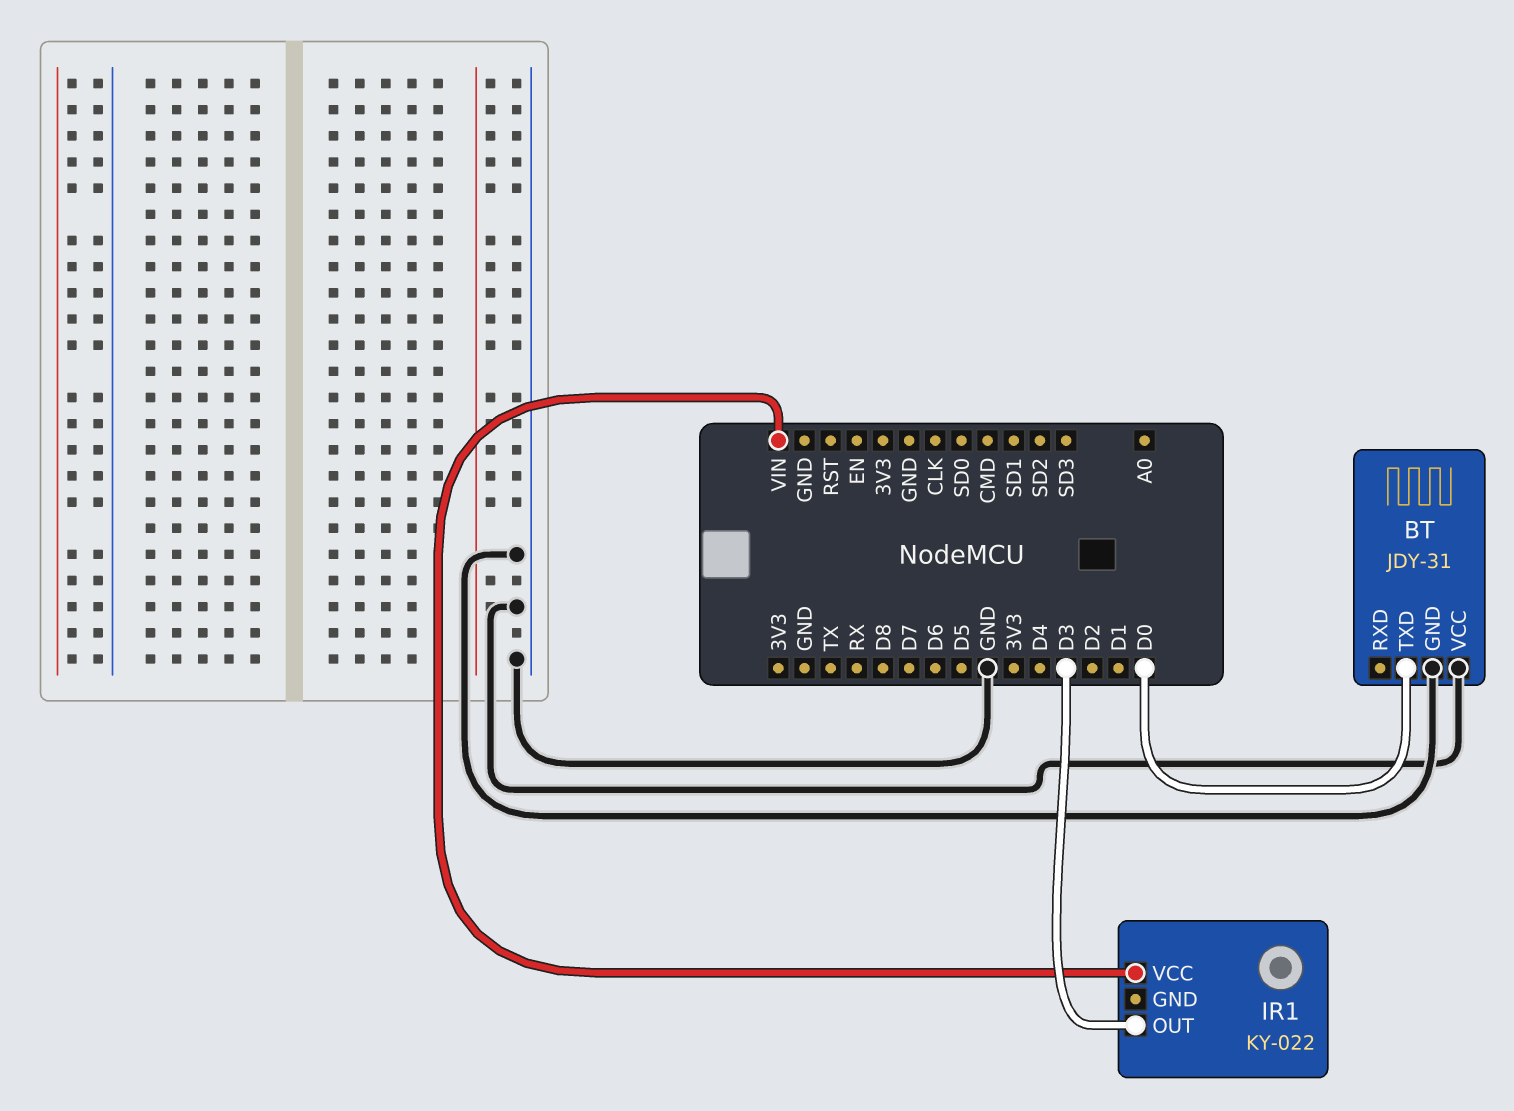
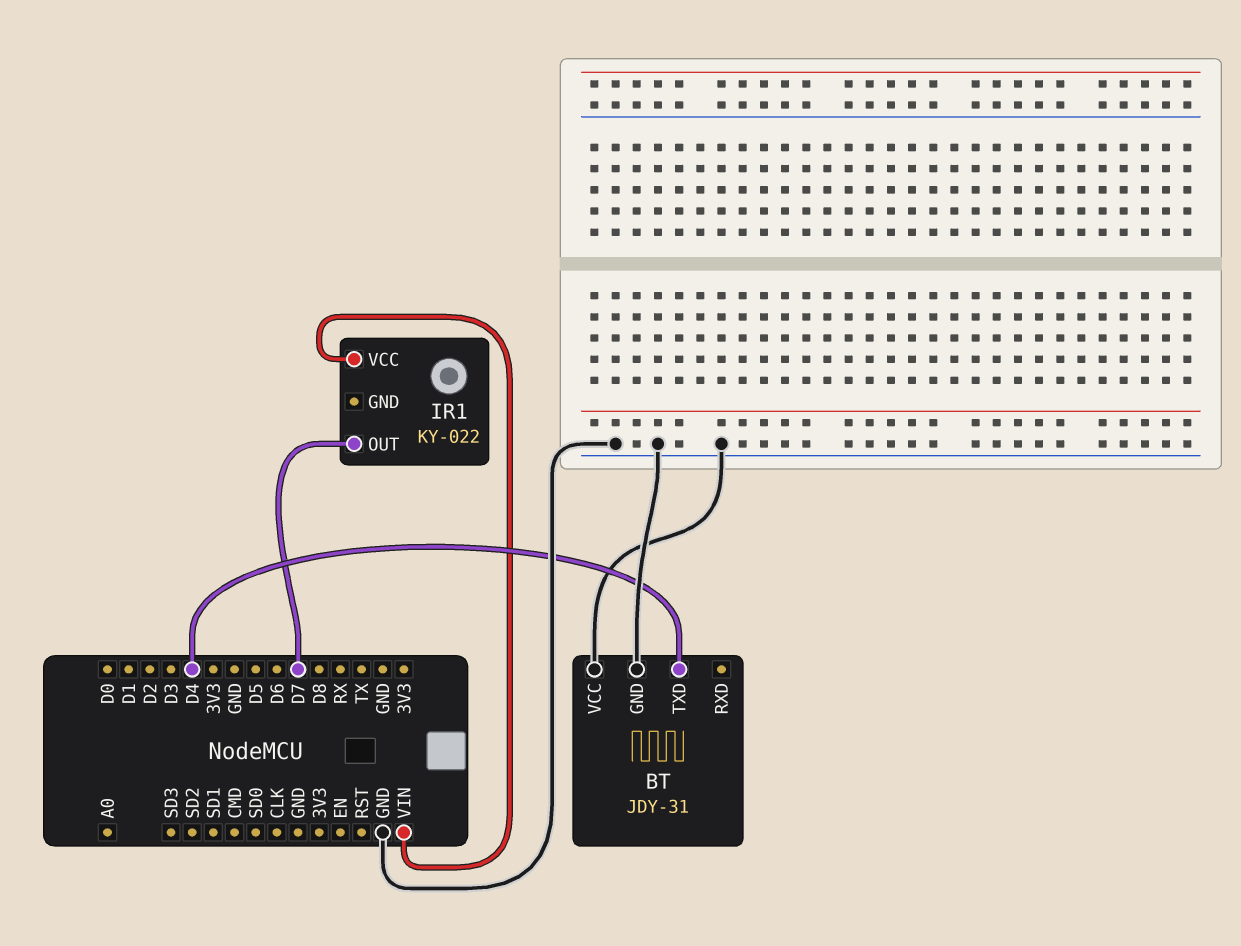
BT pin TXD: D0 -> D4
IR1 pin OUT: D3 -> D7

